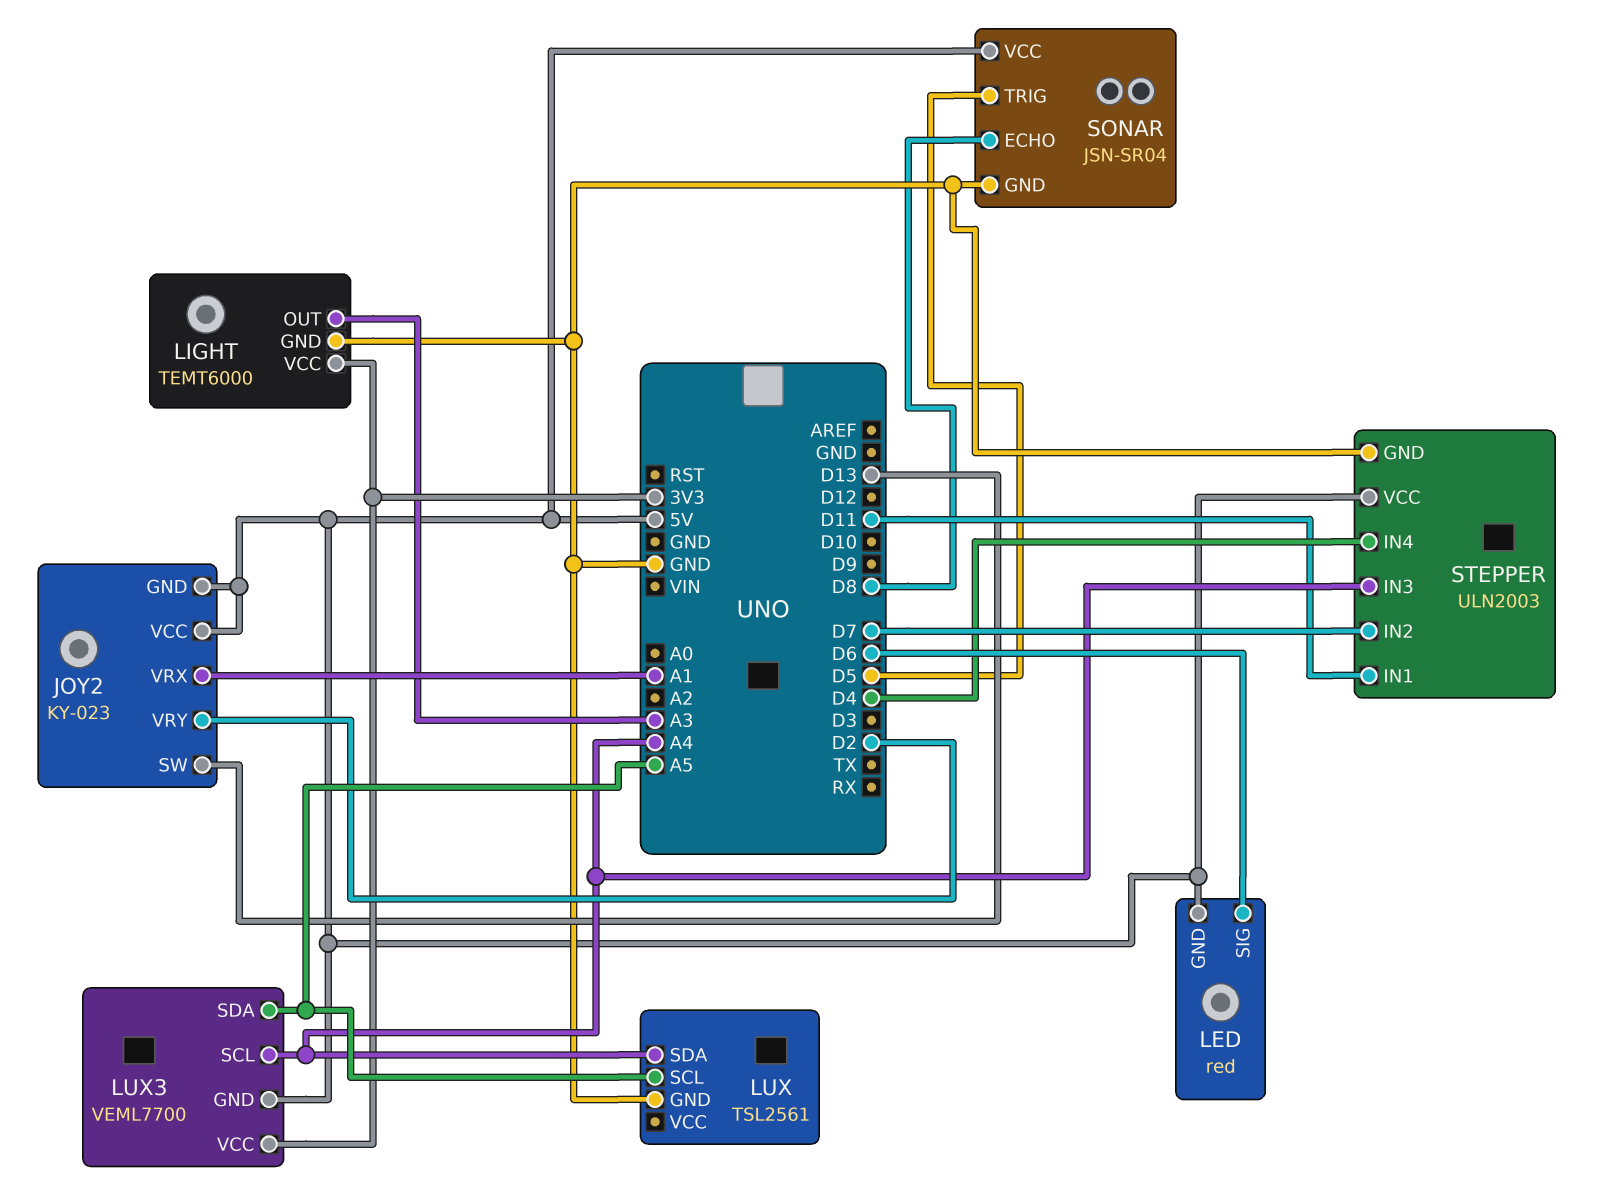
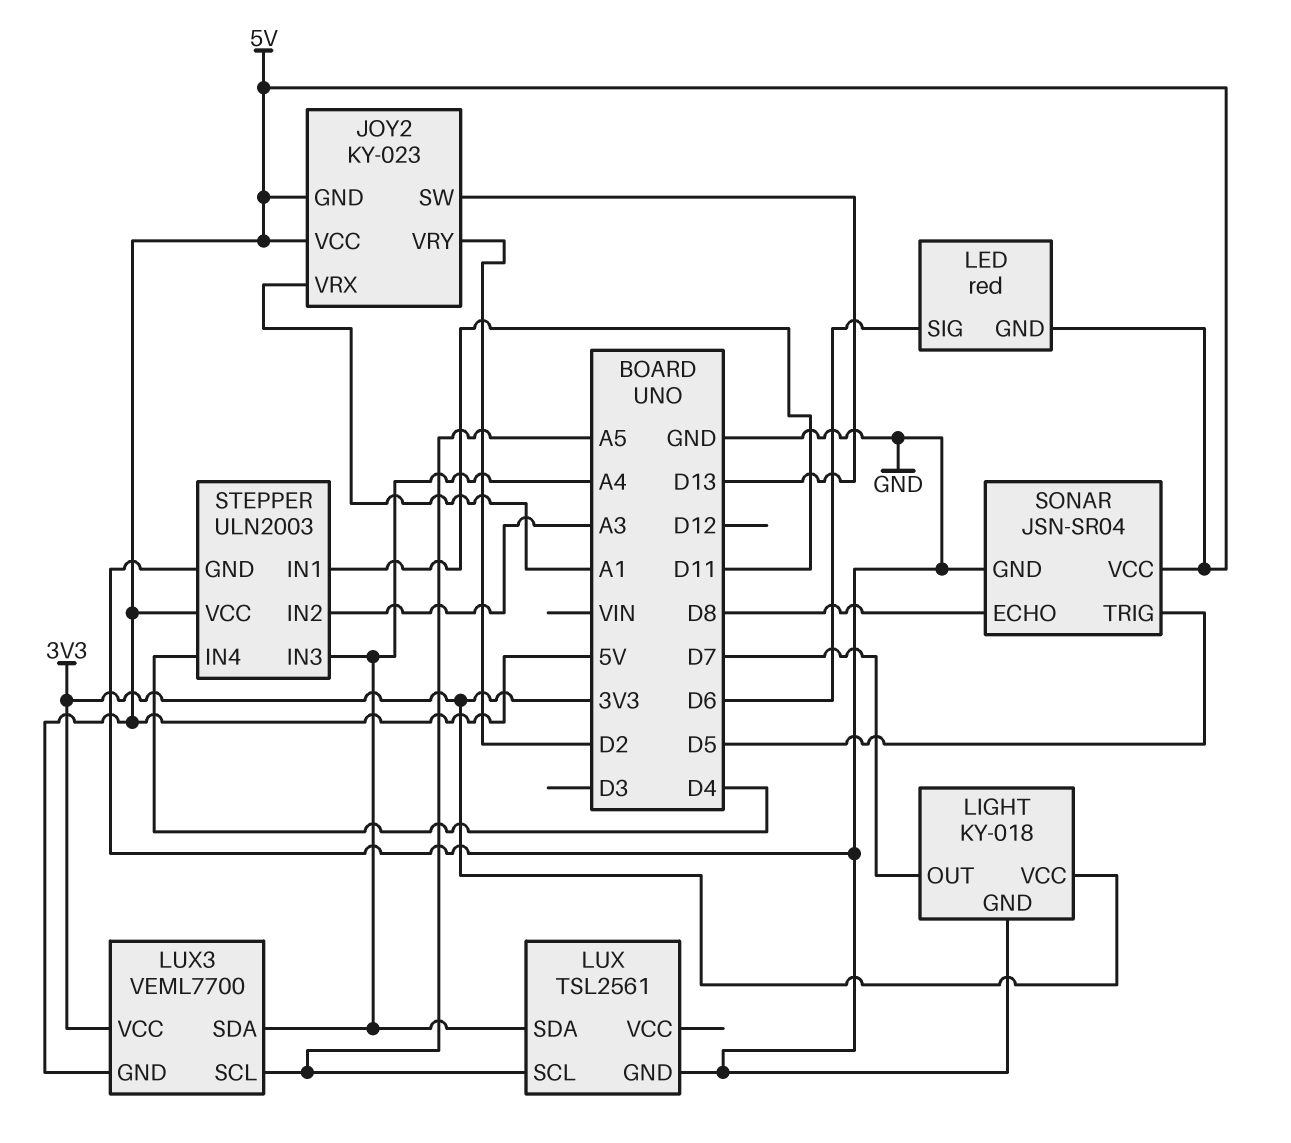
LIGHT: TEMT6000 -> KY-018
LIGHT pin OUT: A3 -> D7
LUX3 pin SCL: A4 -> A5
LUX3 pin SDA: A5 -> A4
STEPPER pin IN2: D7 -> A3

